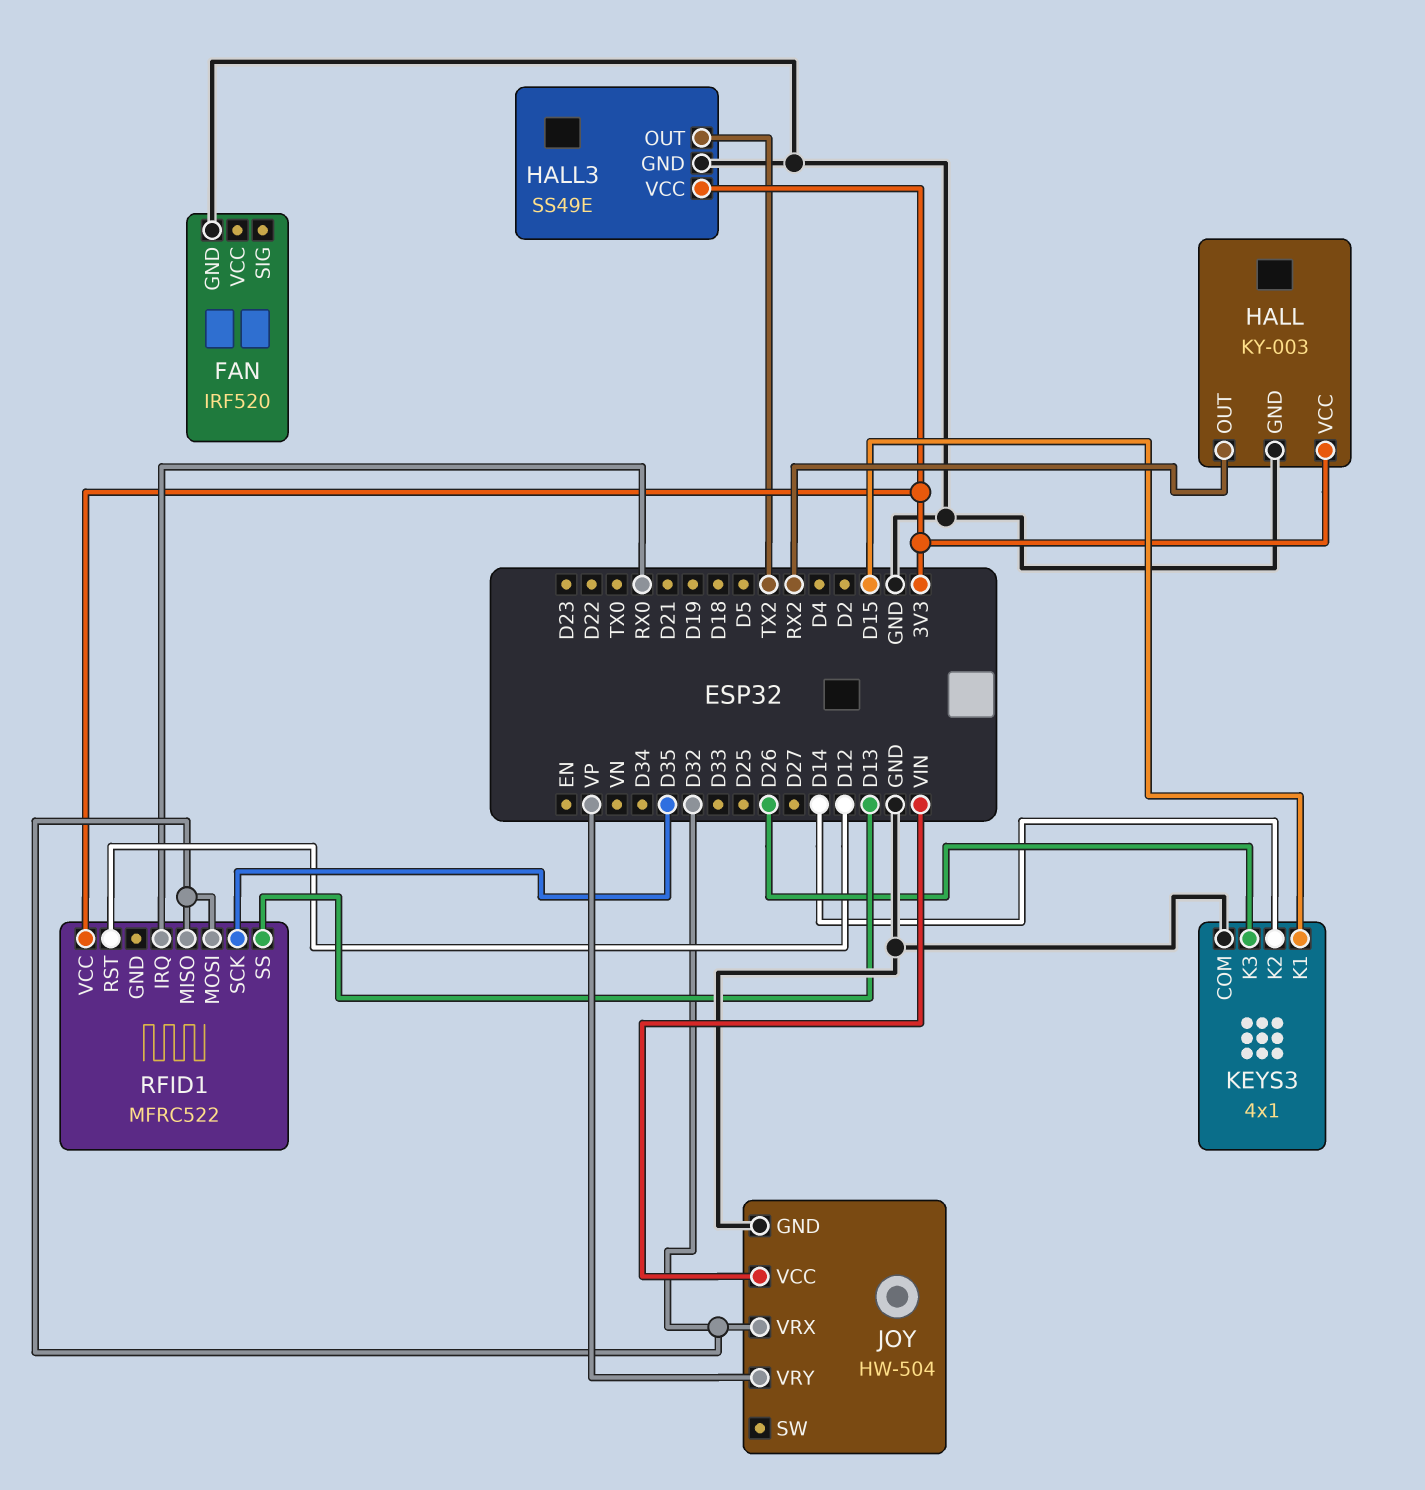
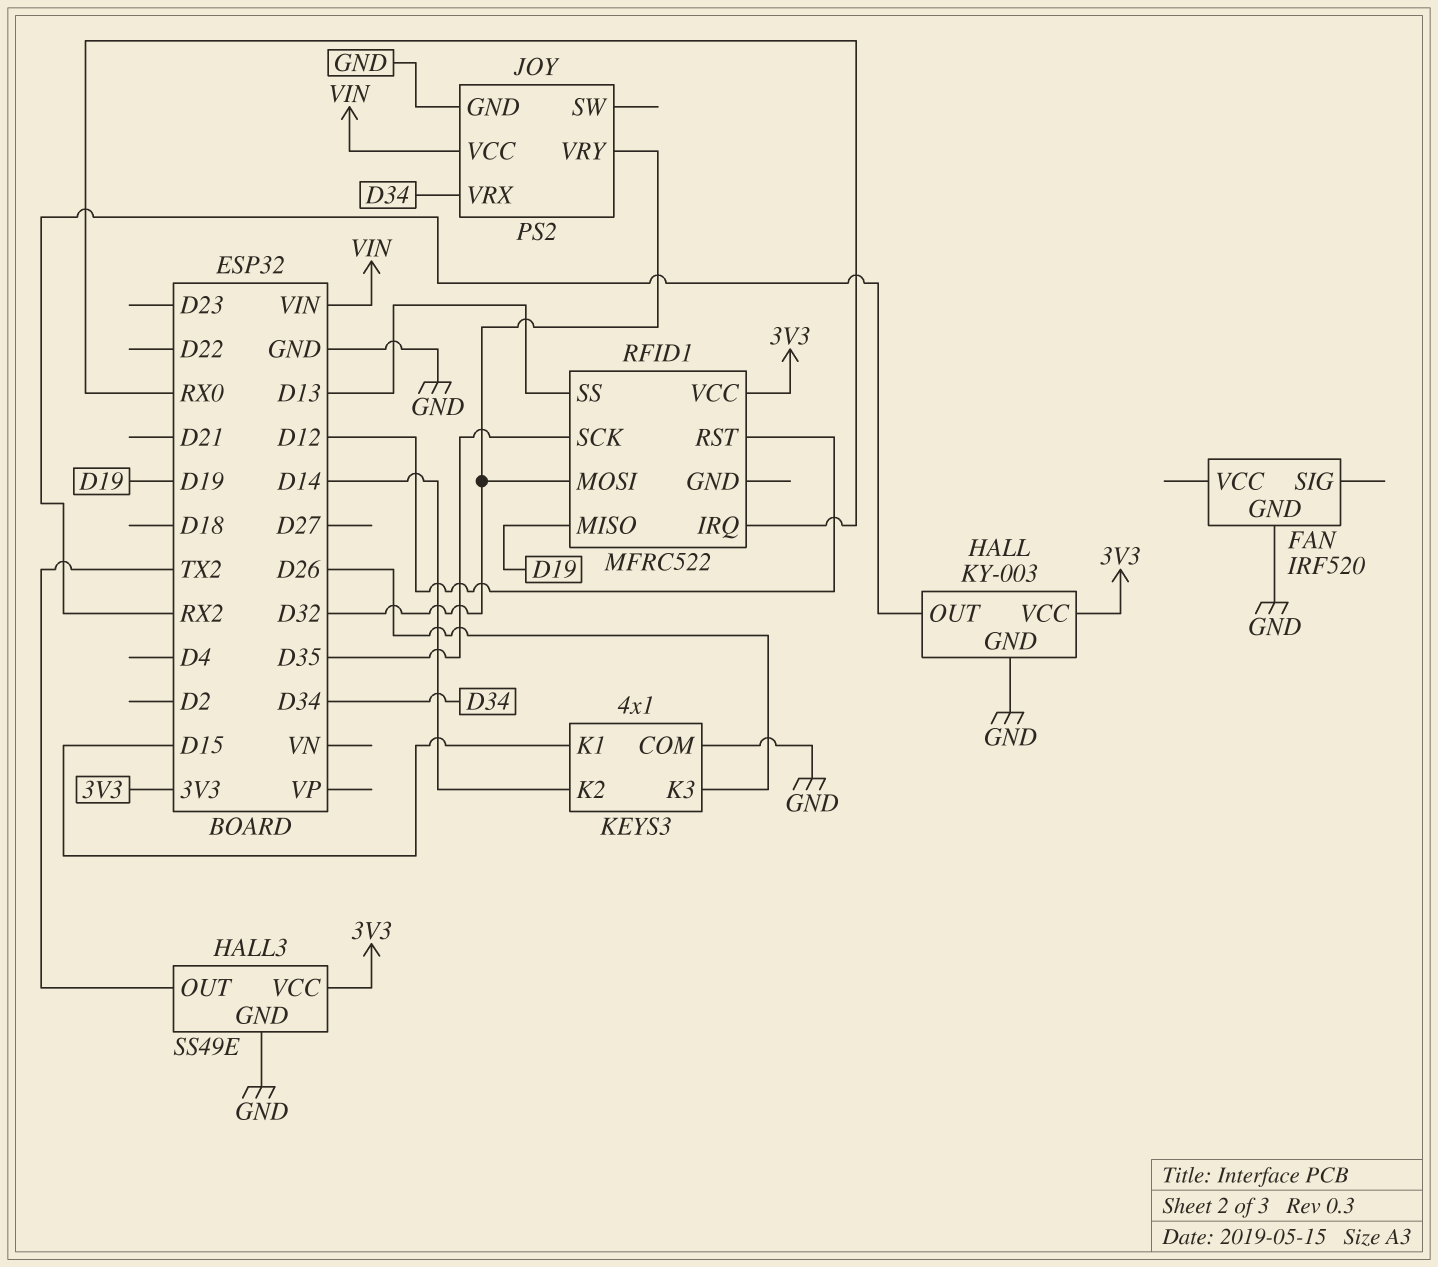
JOY: HW-504 -> PS2
JOY pin VRX: D32 -> D34
JOY pin VRY: VP -> D32
RFID1 pin MISO: D32 -> D19

